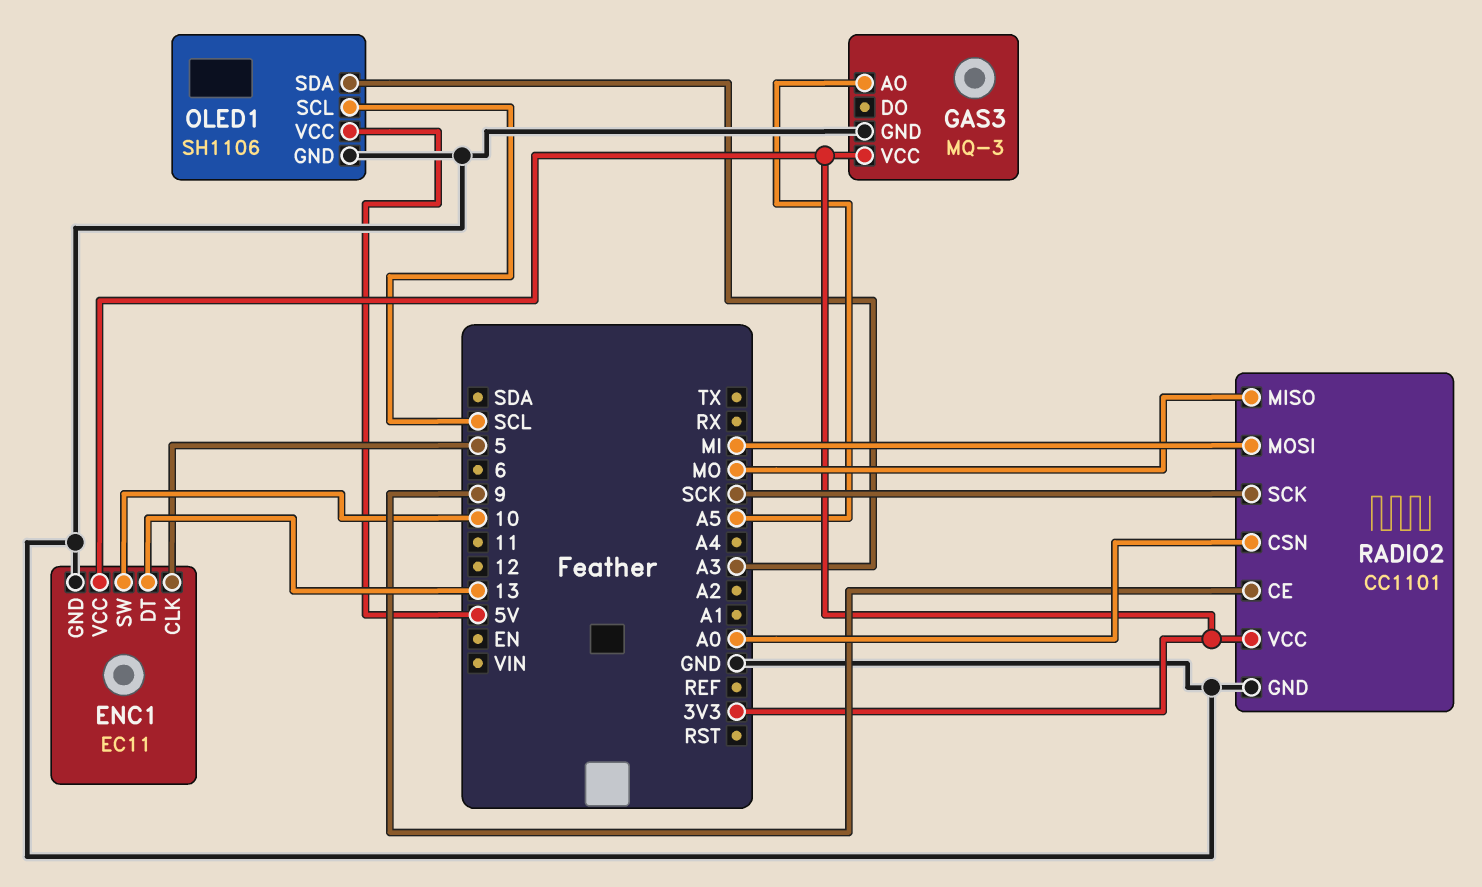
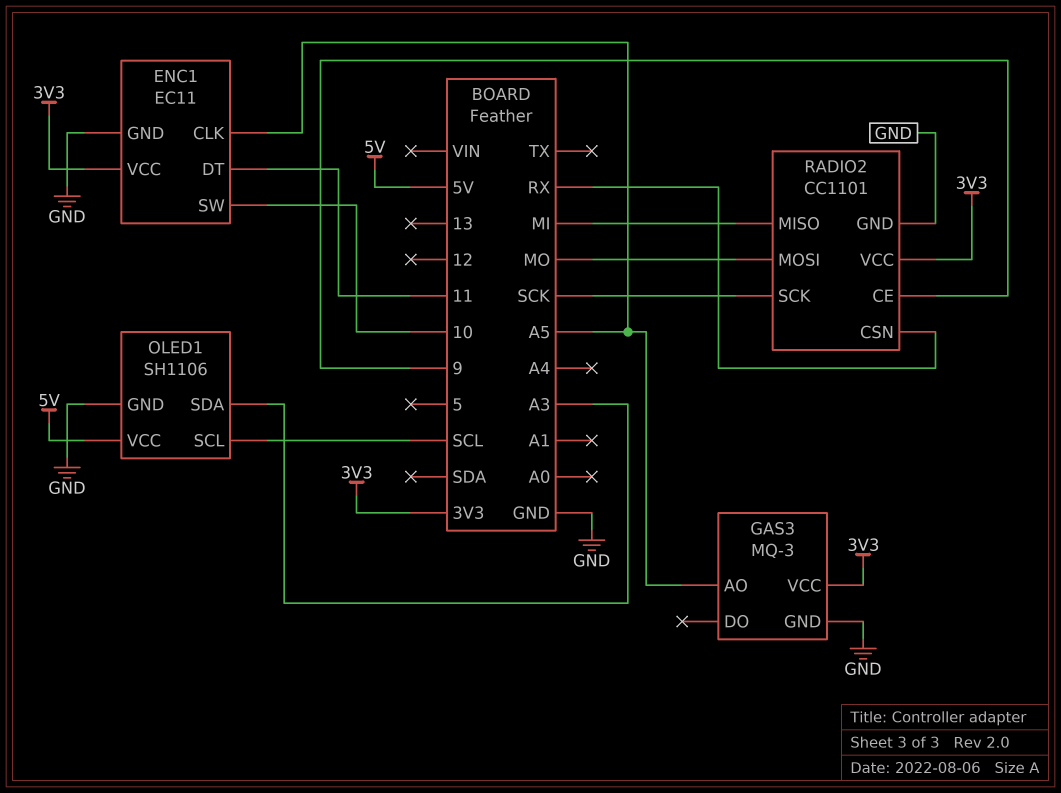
ENC1 pin CLK: 5 -> A5
ENC1 pin DT: 13 -> 11
RADIO2 pin CSN: A0 -> RX
RADIO2 pin MISO: MO -> MI
RADIO2 pin MOSI: MI -> MO

